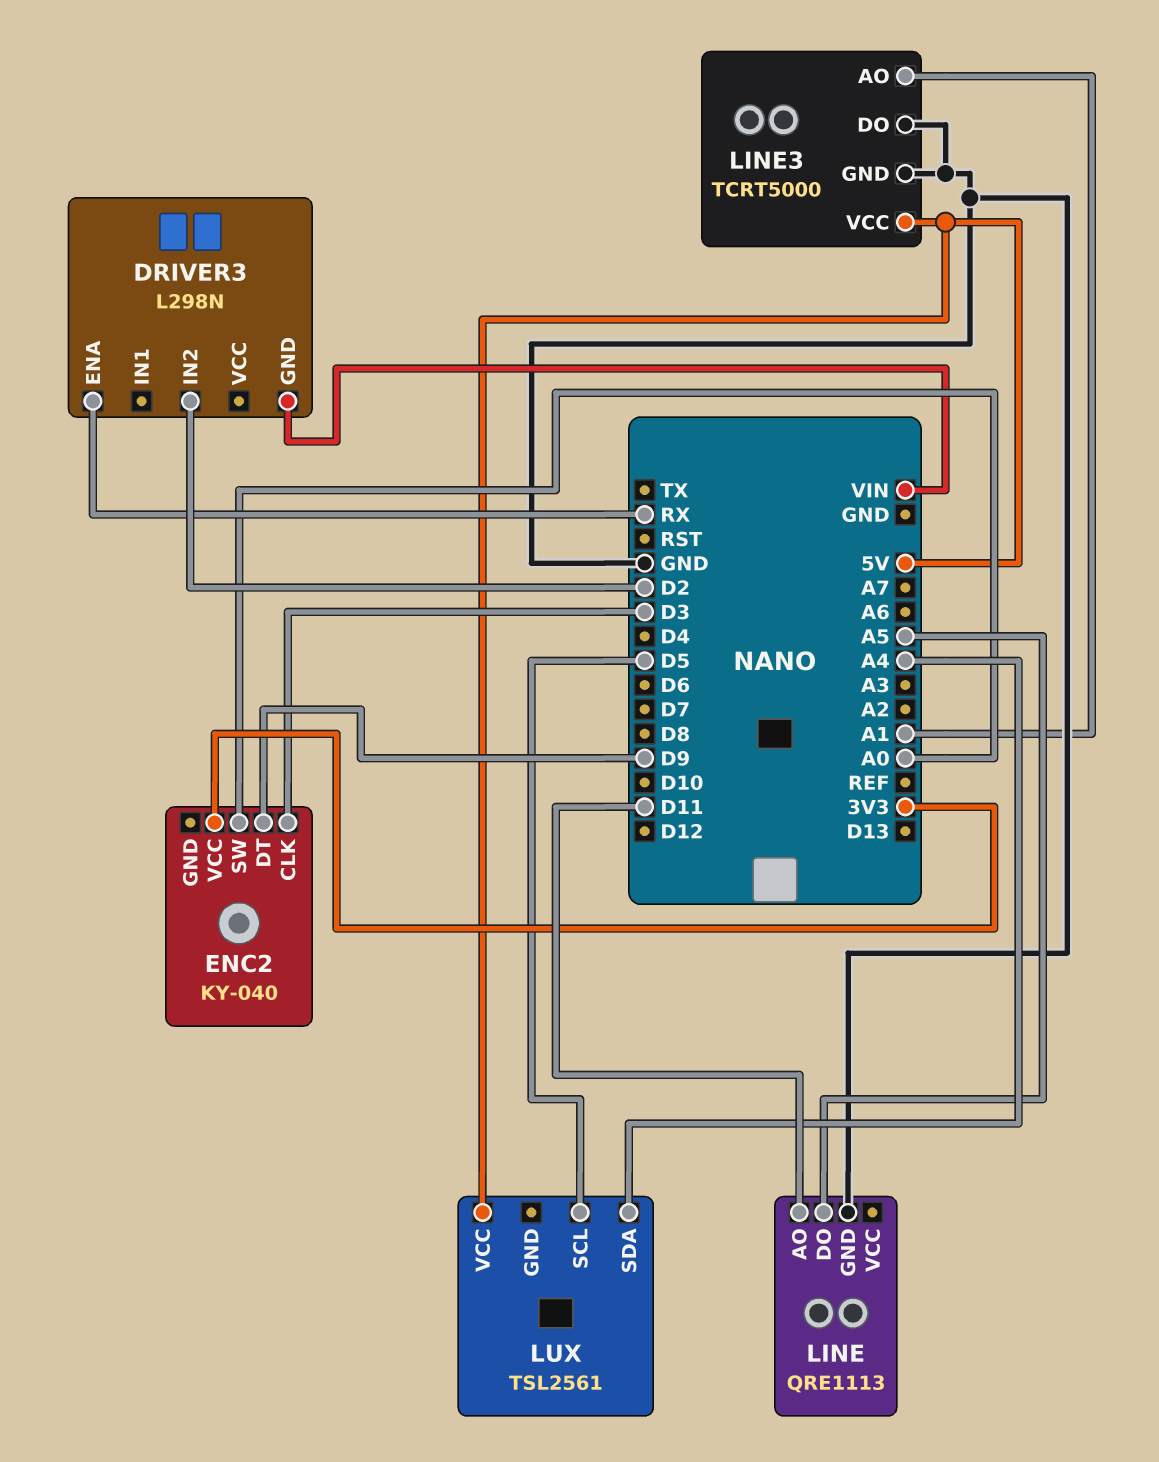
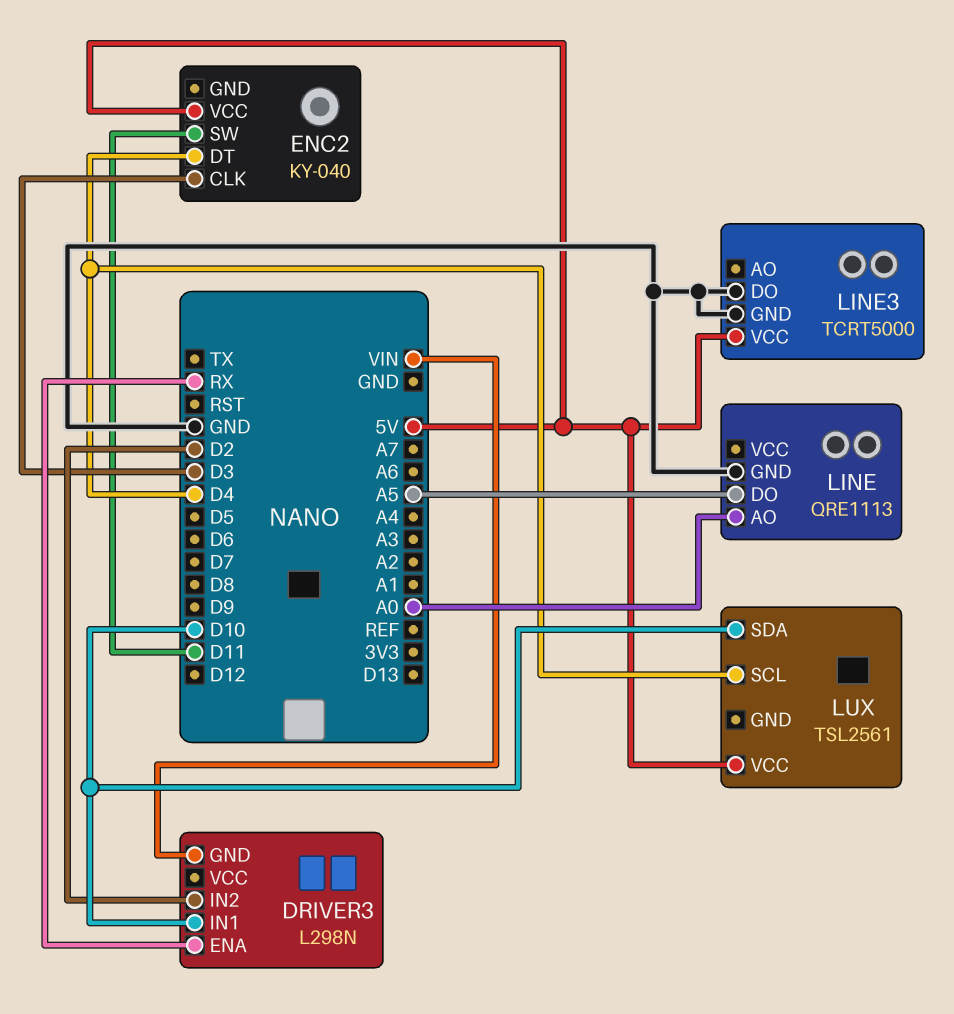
DRIVER3 pin IN1: none -> D10
ENC2 pin DT: D9 -> D4
ENC2 pin SW: A0 -> D11
ENC2 pin VCC: 3V3 -> 5V
LINE pin AO: D11 -> A0
LINE3 pin AO: A1 -> none
LUX pin SCL: D5 -> D4
LUX pin SDA: A4 -> D10

